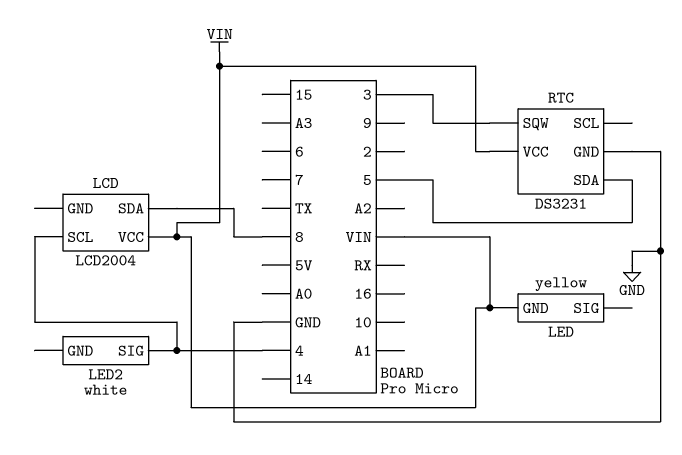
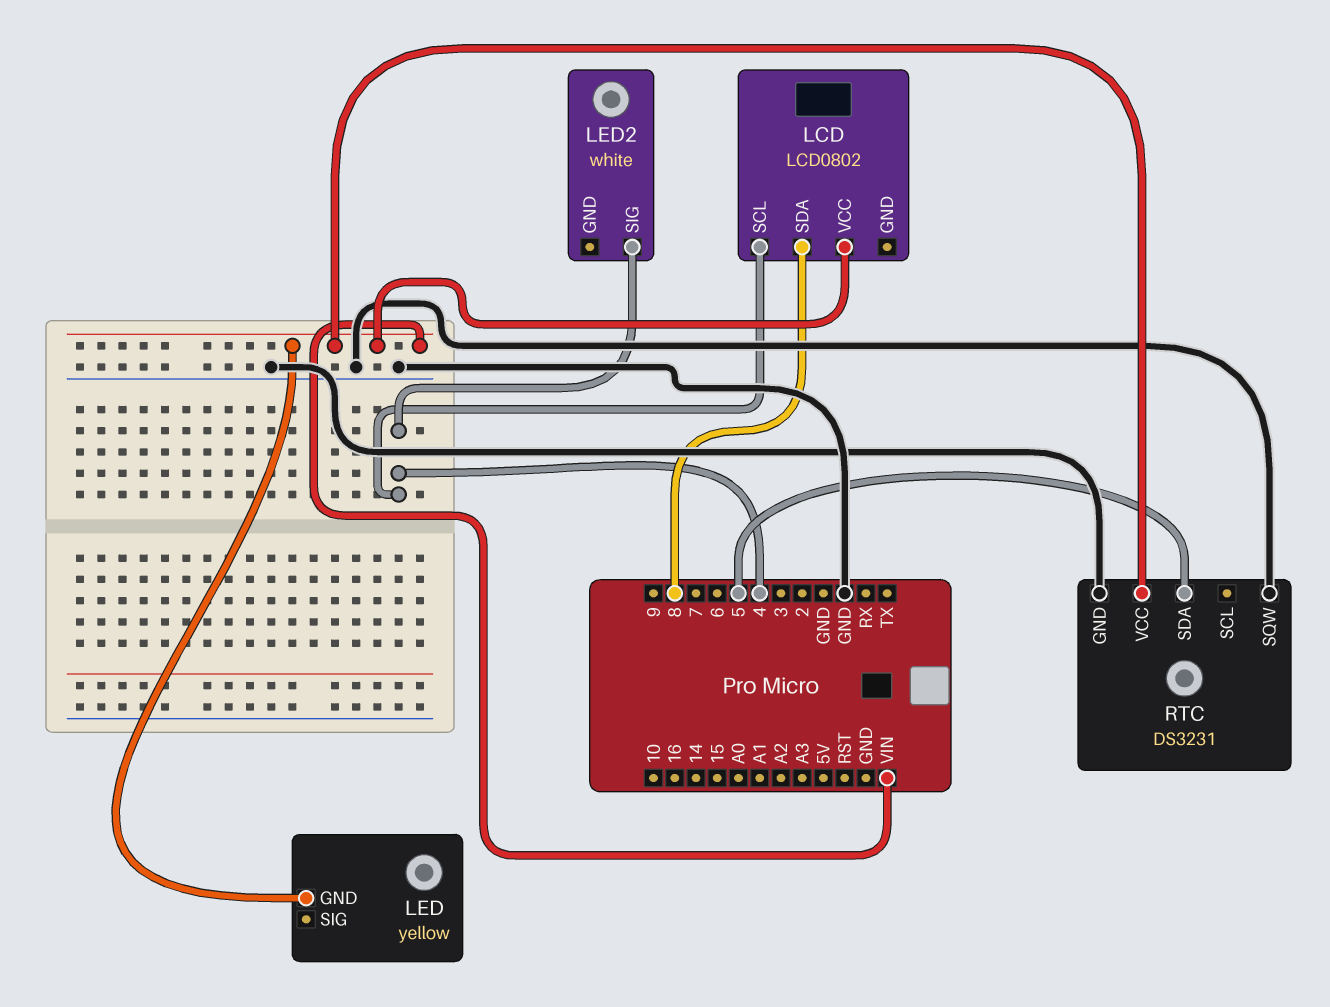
LCD: LCD2004 -> LCD0802
RTC pin SQW: 3 -> GND

